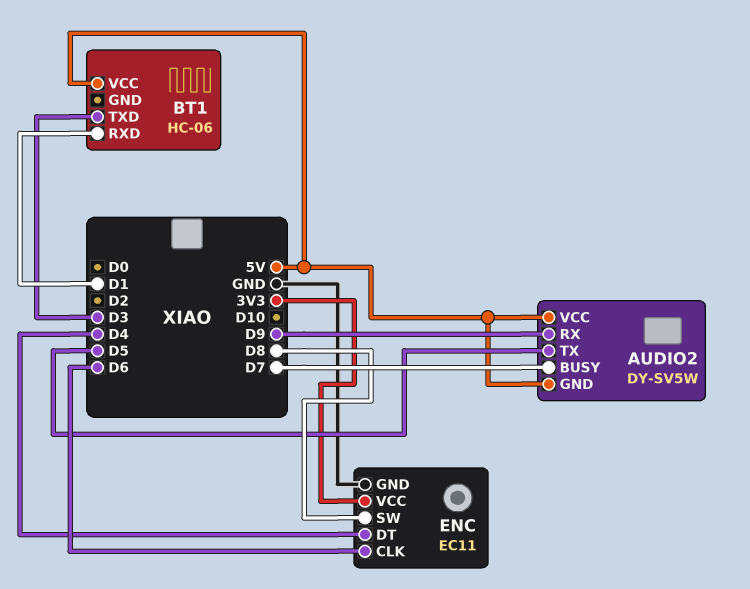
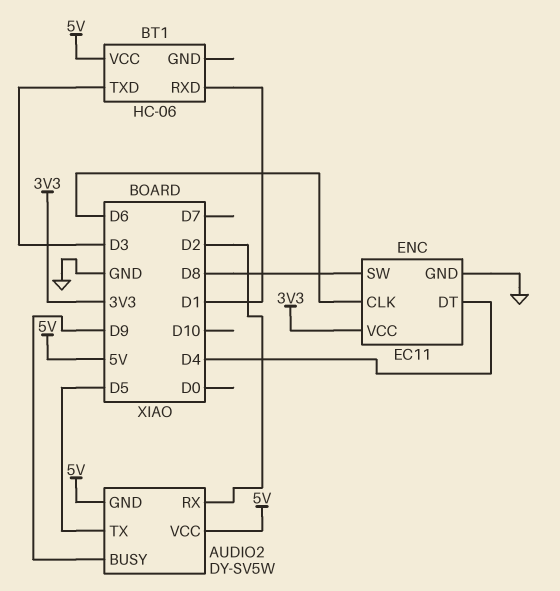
AUDIO2 pin BUSY: D7 -> D9
AUDIO2 pin RX: D9 -> D2

